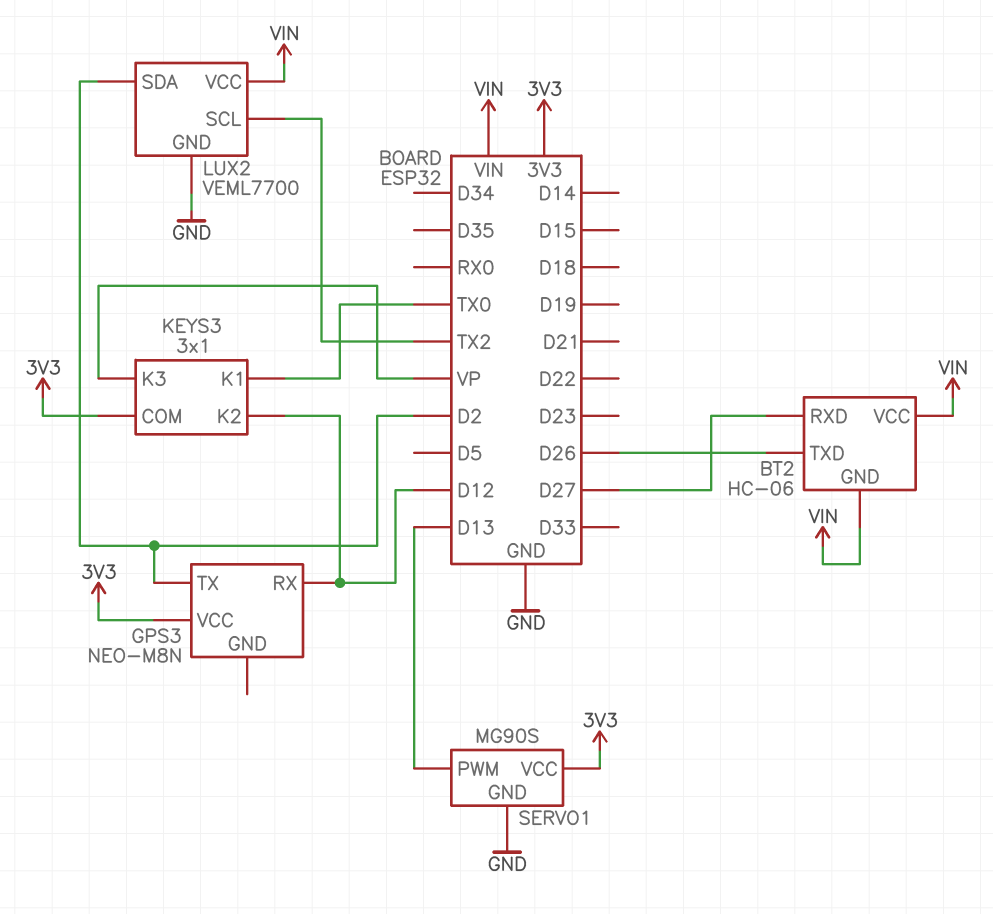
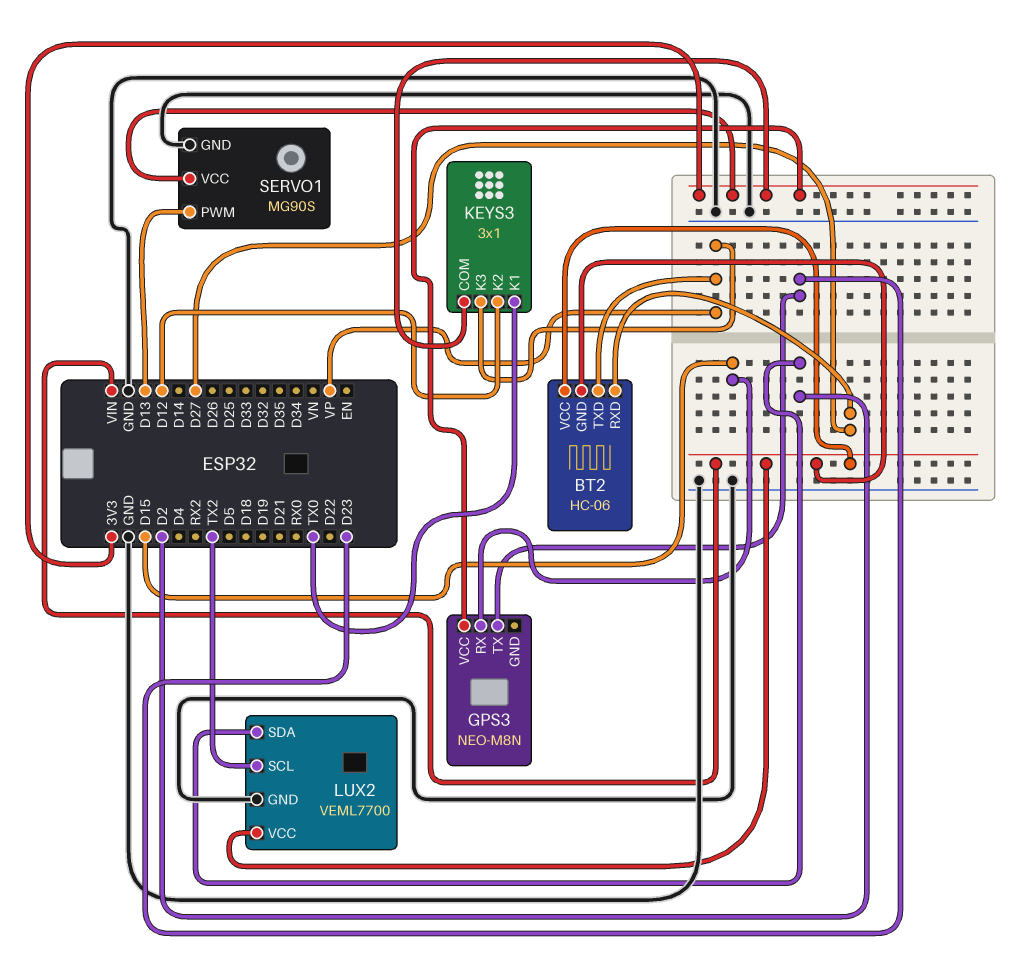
BT2 pin TXD: D26 -> VP
GPS3 pin RX: D12 -> D15
GPS3 pin TX: D2 -> D23

